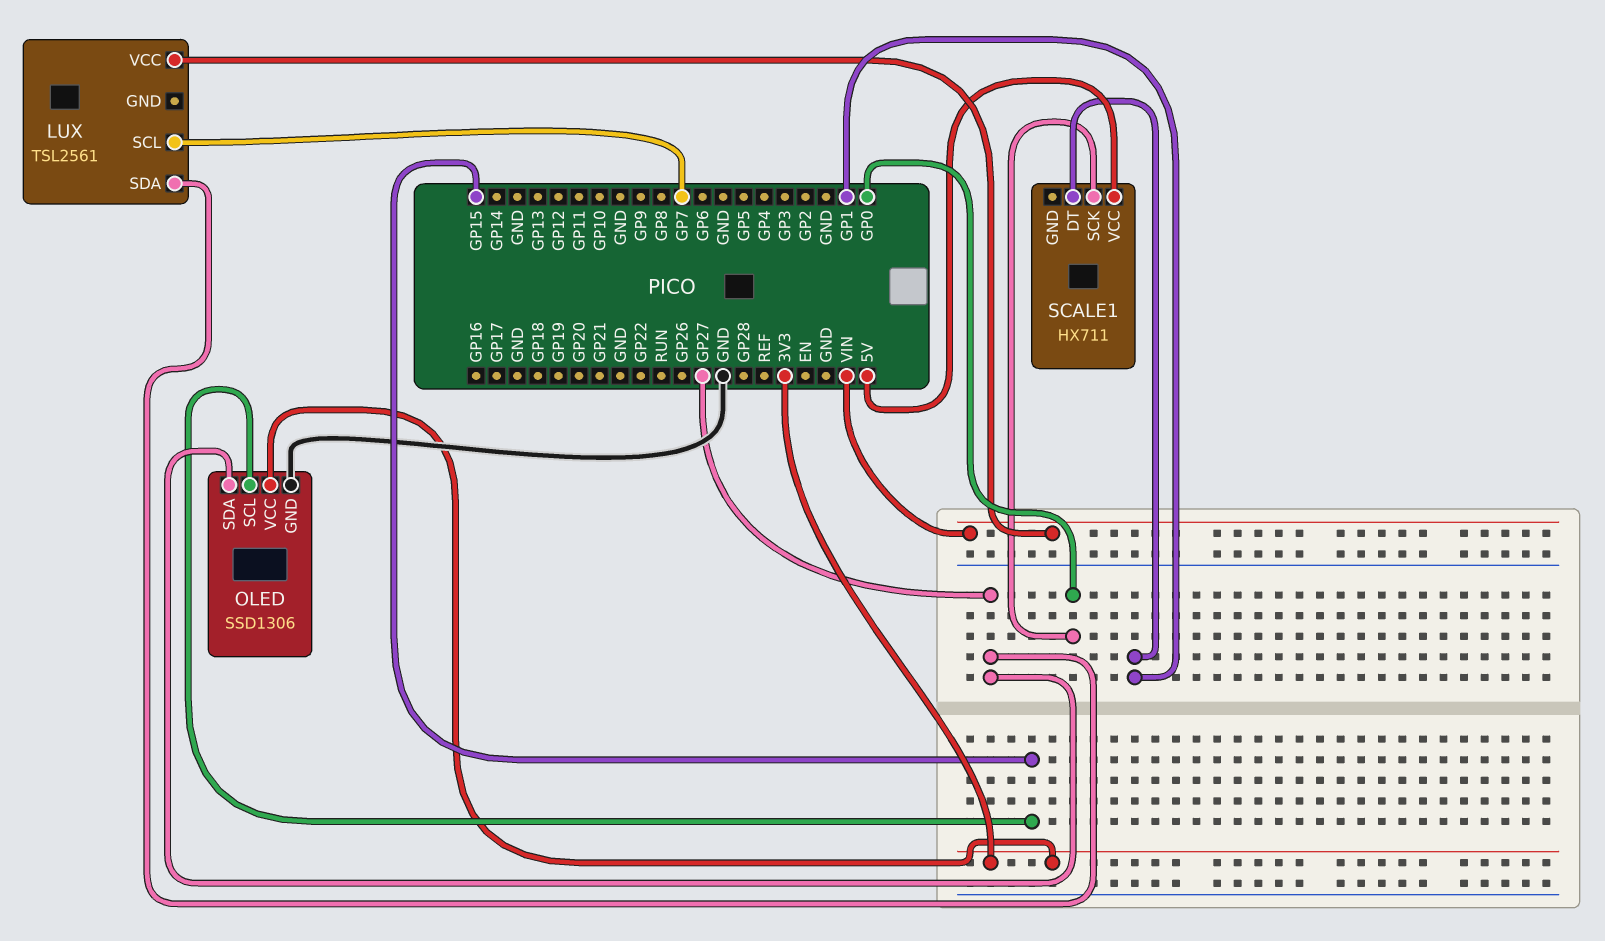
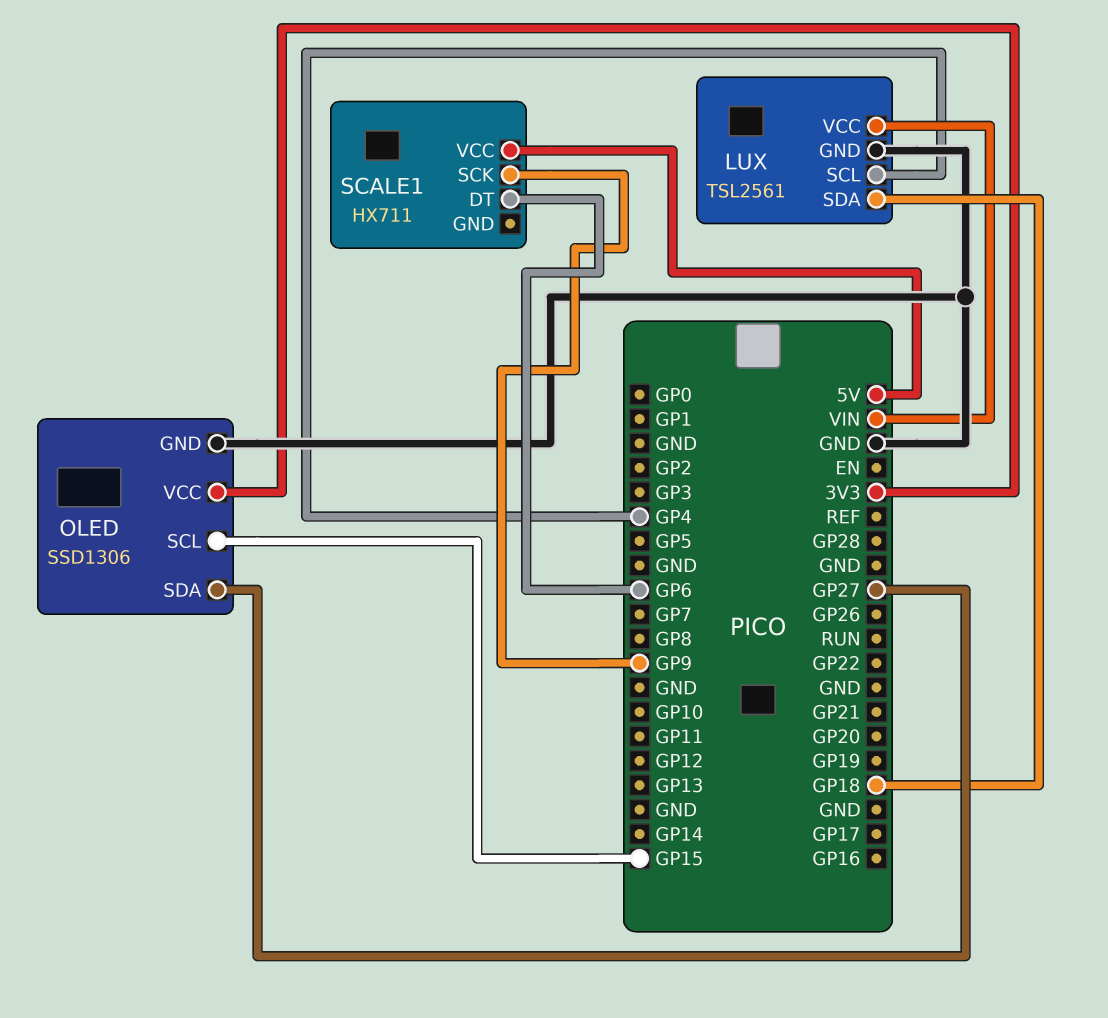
LUX pin GND: none -> GND
LUX pin SCL: GP7 -> GP4
LUX pin SDA: GP27 -> GP18
SCALE1 pin DT: GP1 -> GP6
SCALE1 pin SCK: GP0 -> GP9

